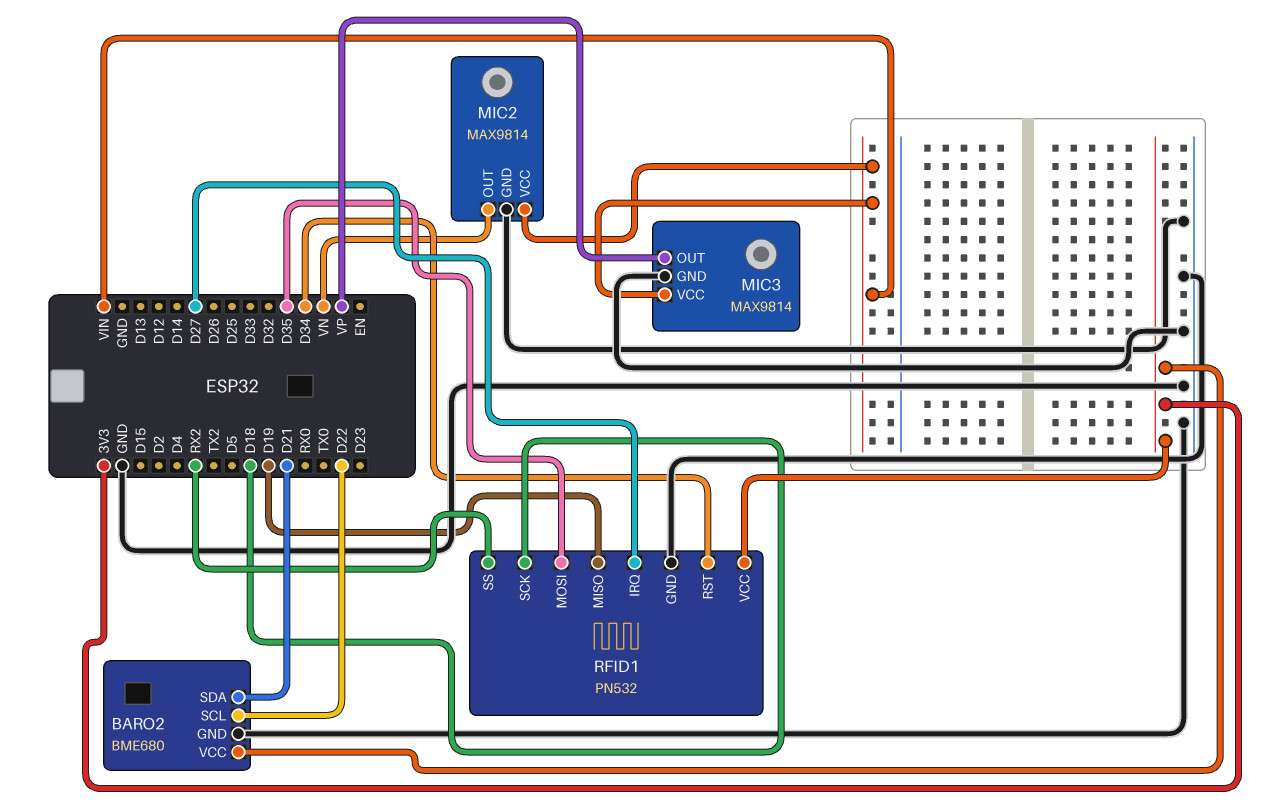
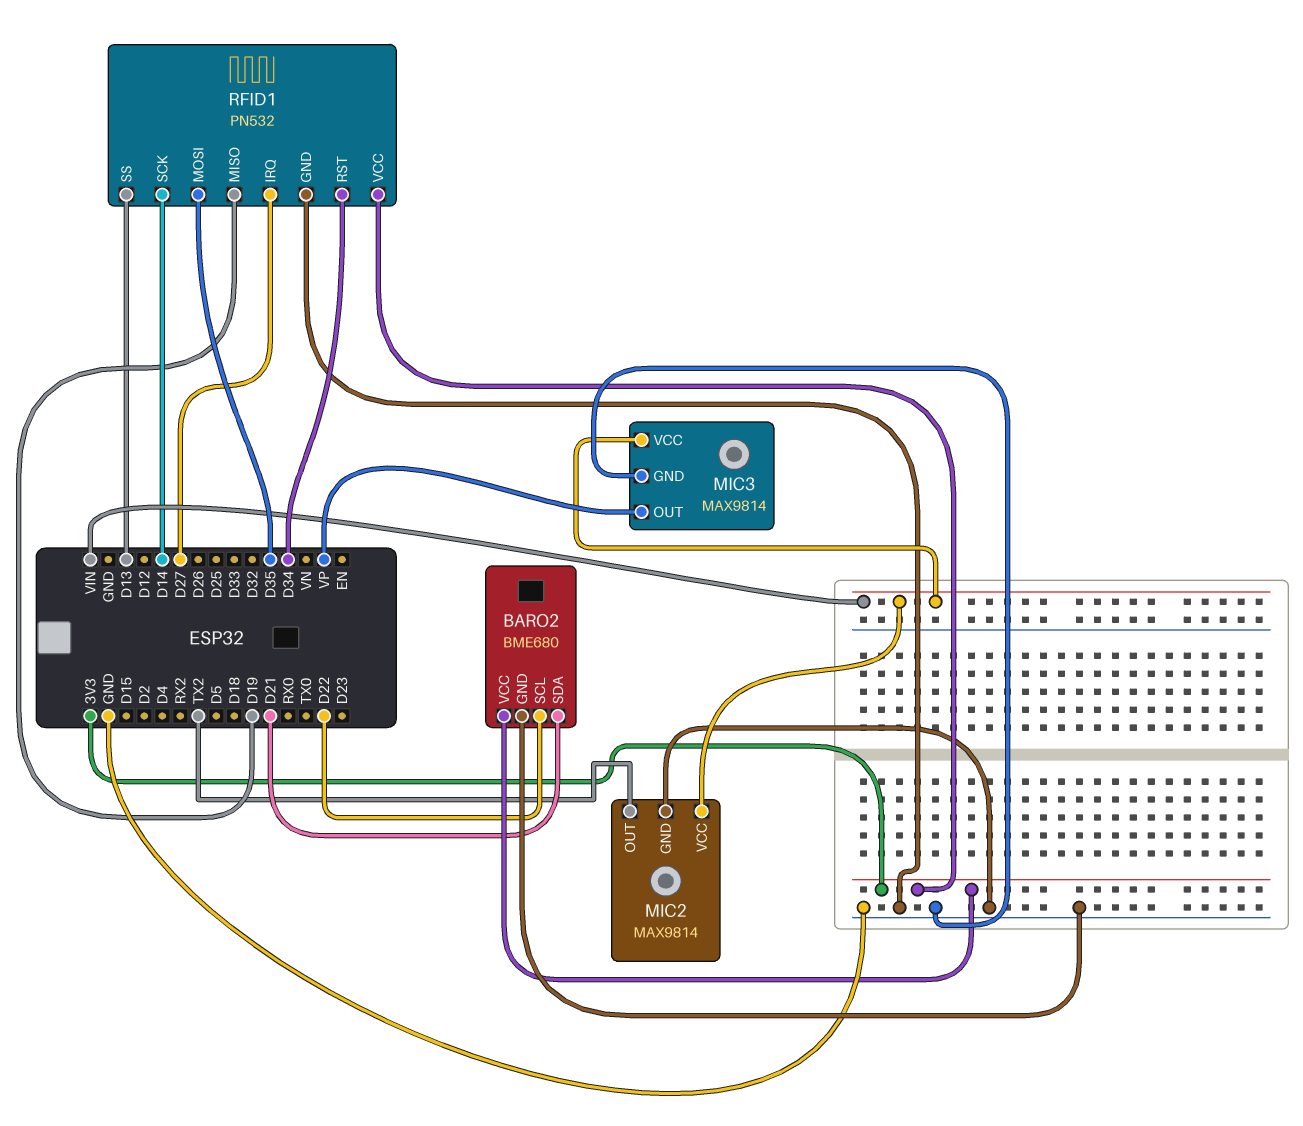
MIC2 pin OUT: VN -> TX2
RFID1 pin SCK: D18 -> D14
RFID1 pin SS: RX2 -> D13

